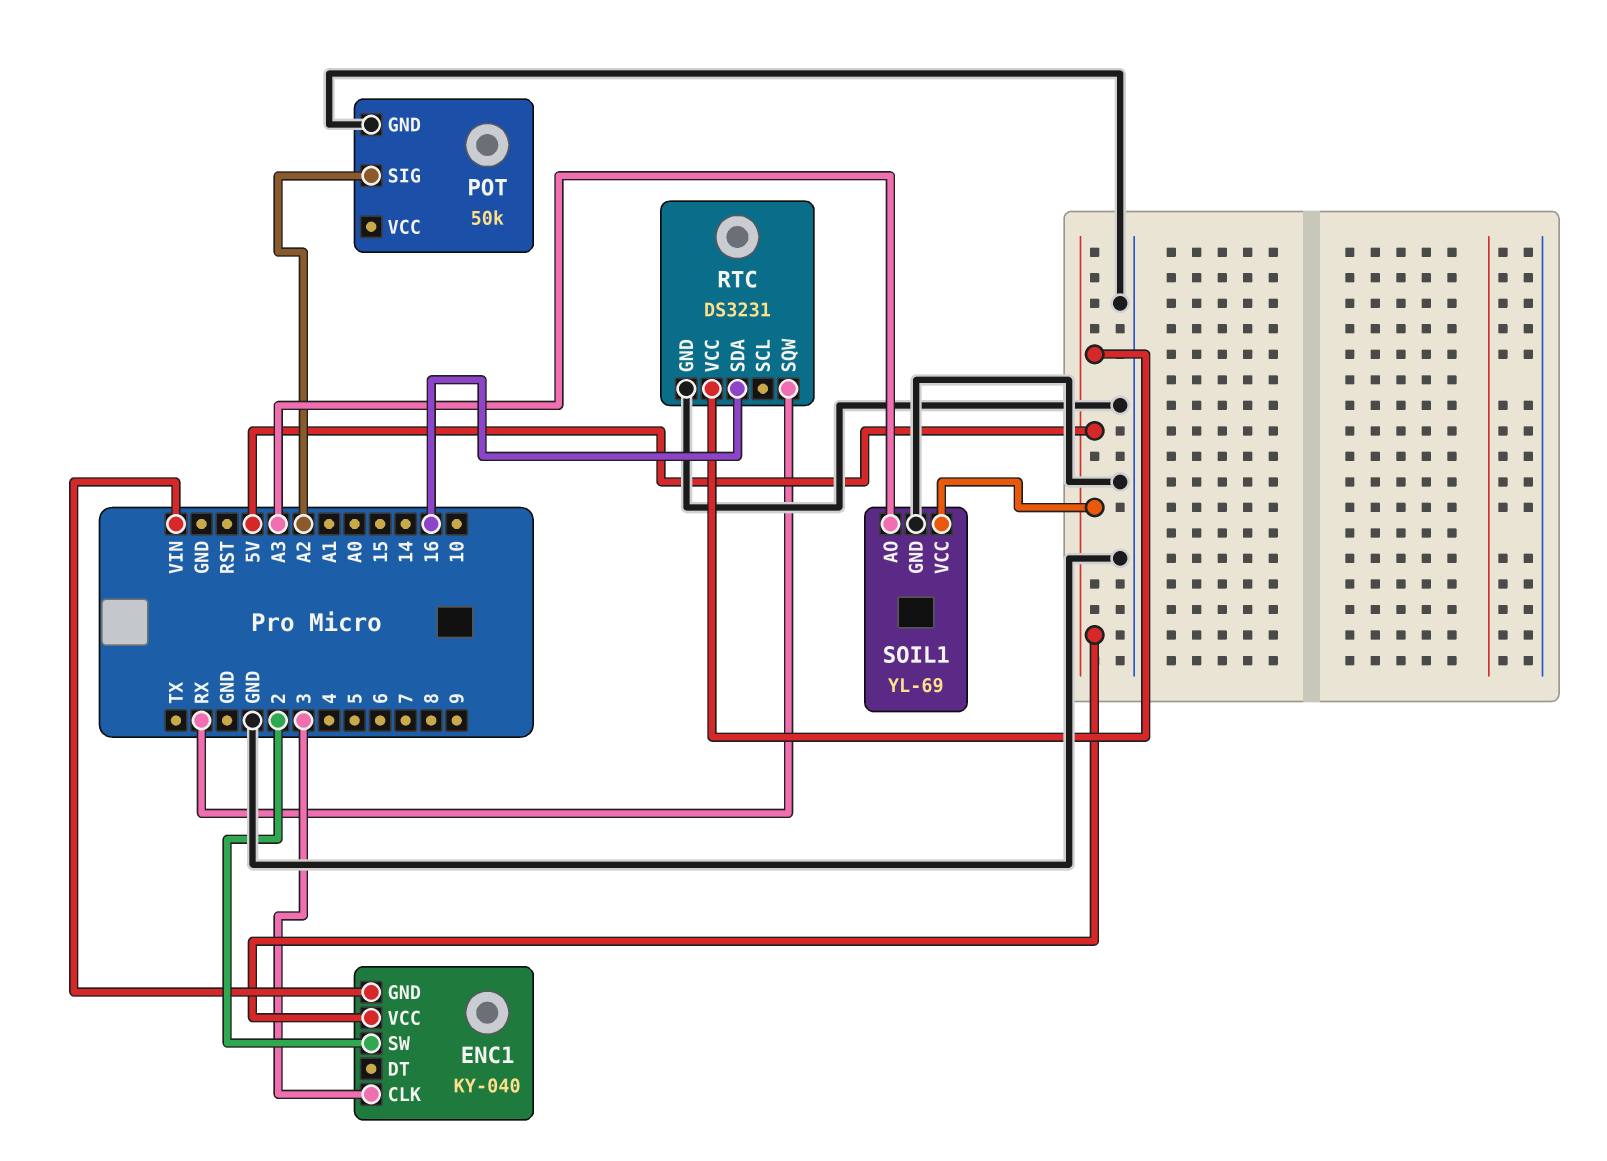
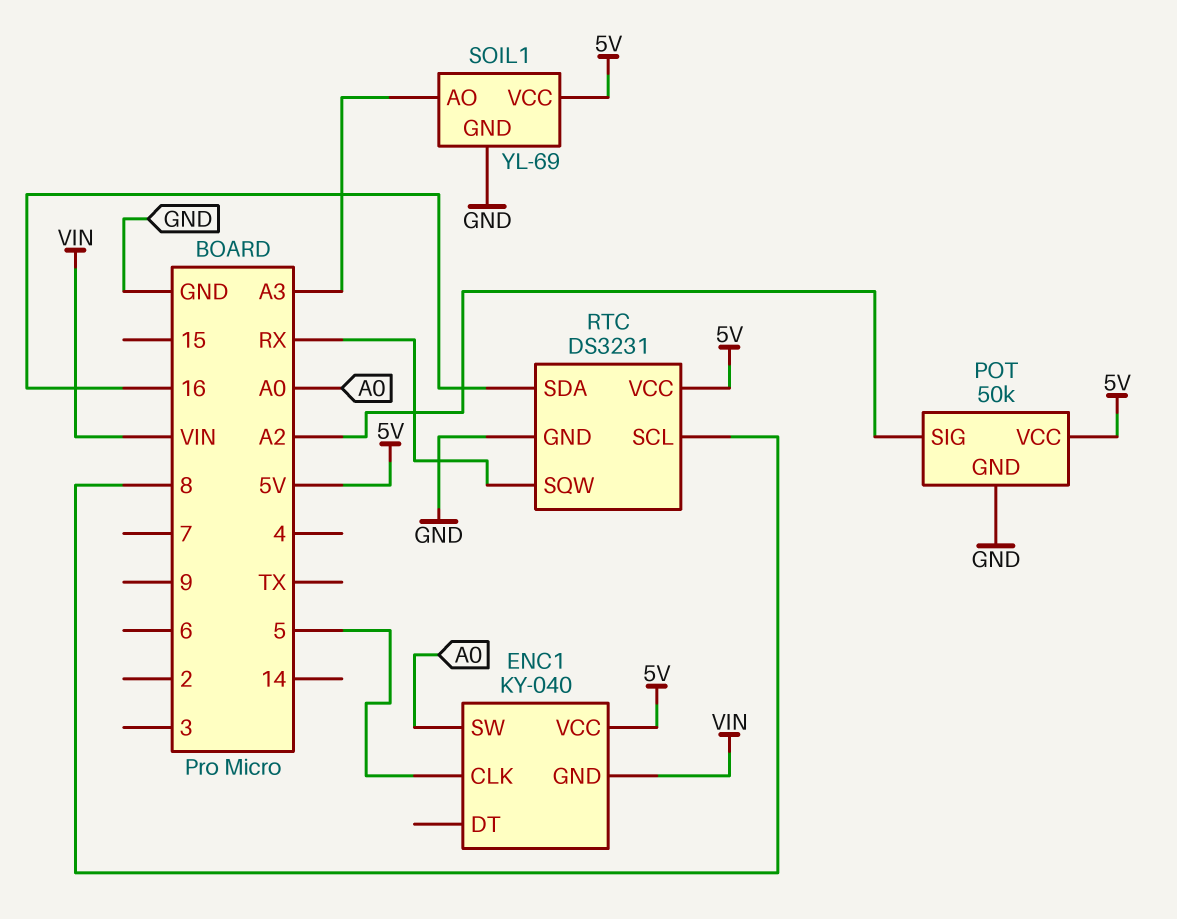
ENC1 pin CLK: 3 -> 5
ENC1 pin SW: 2 -> A0
POT pin VCC: none -> 5V
RTC pin SCL: none -> 8

